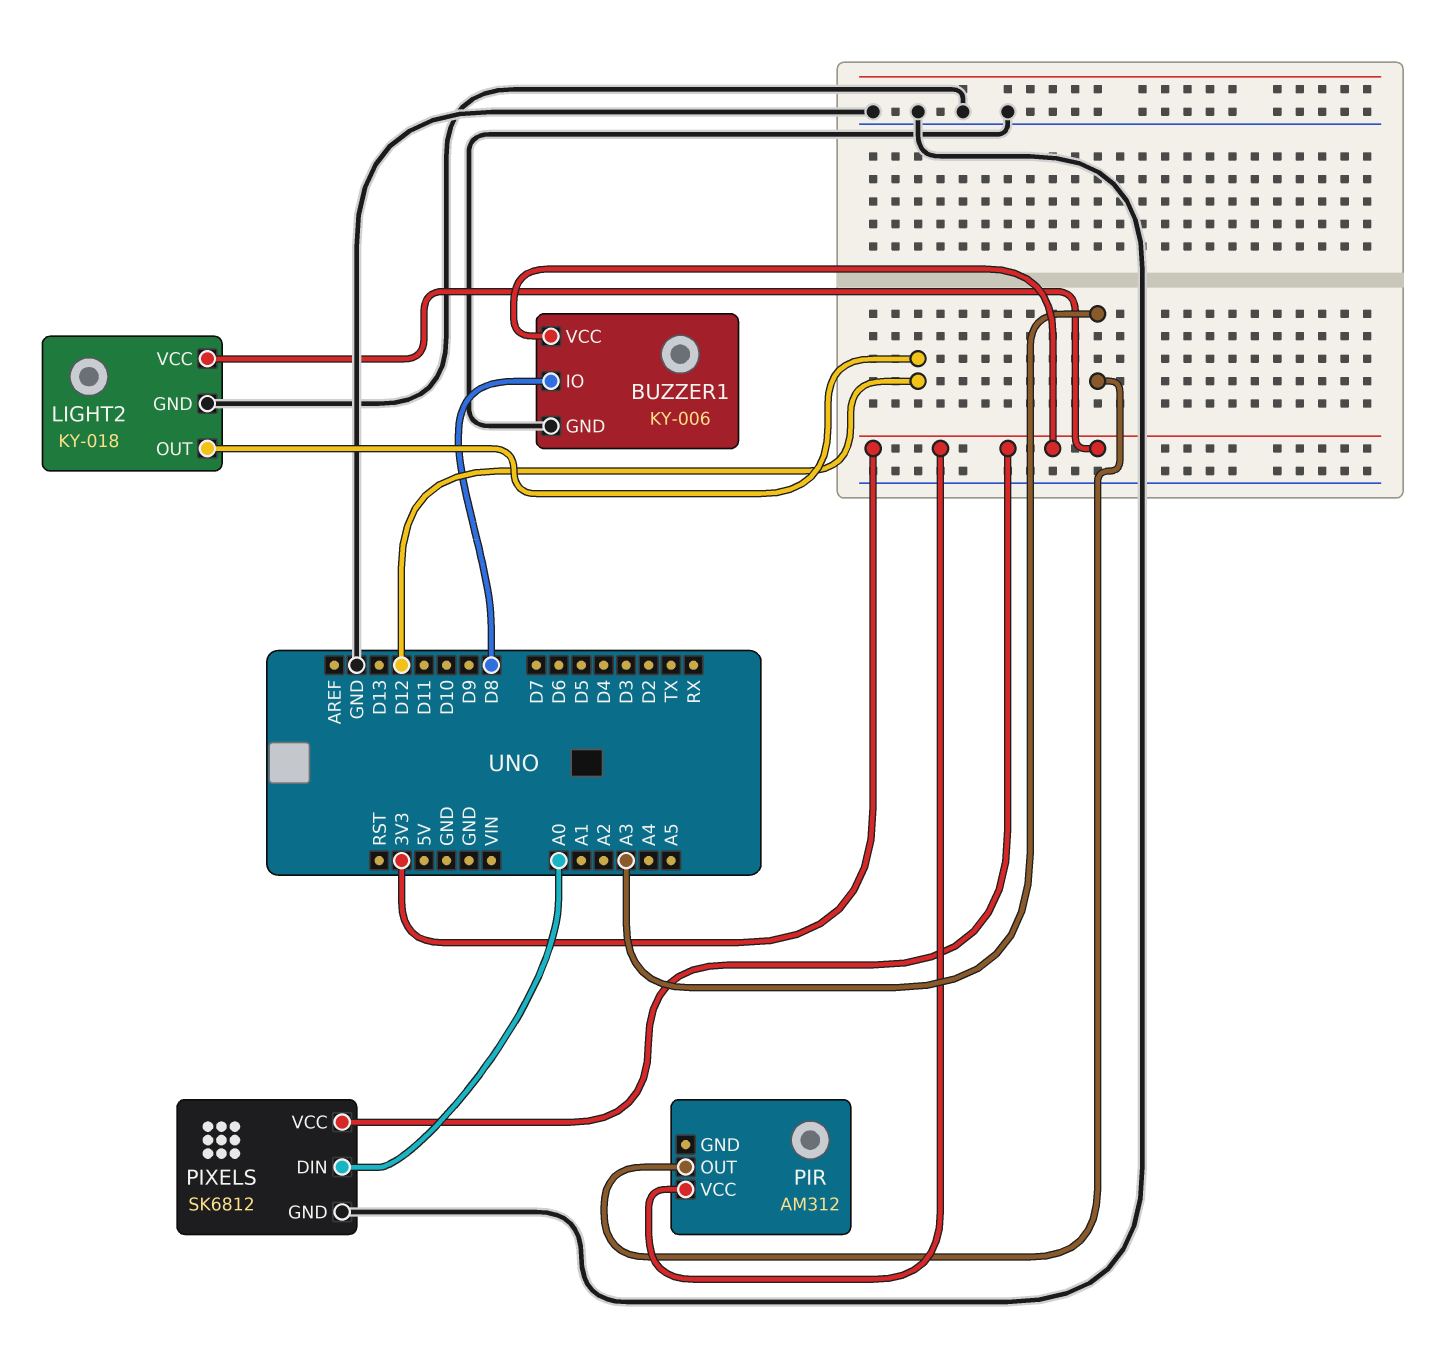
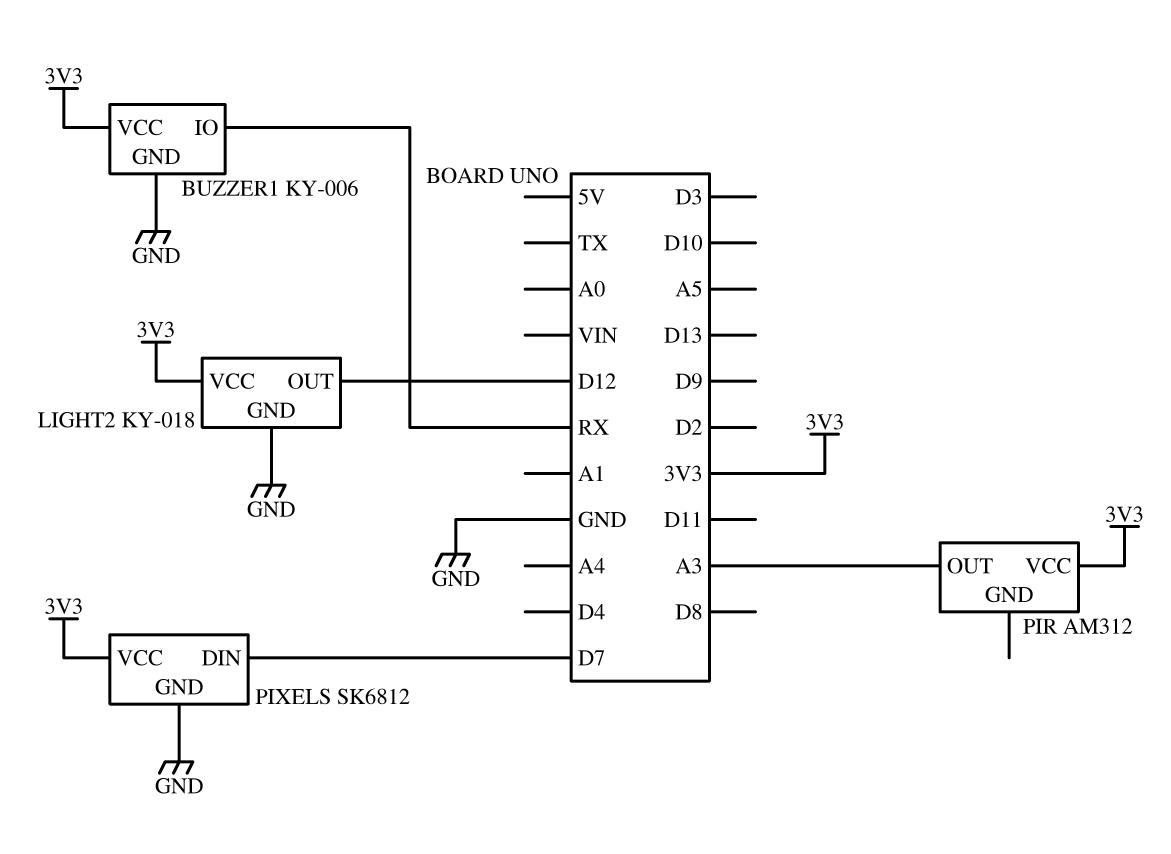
BUZZER1 pin IO: D8 -> RX
PIXELS pin DIN: A0 -> D7

